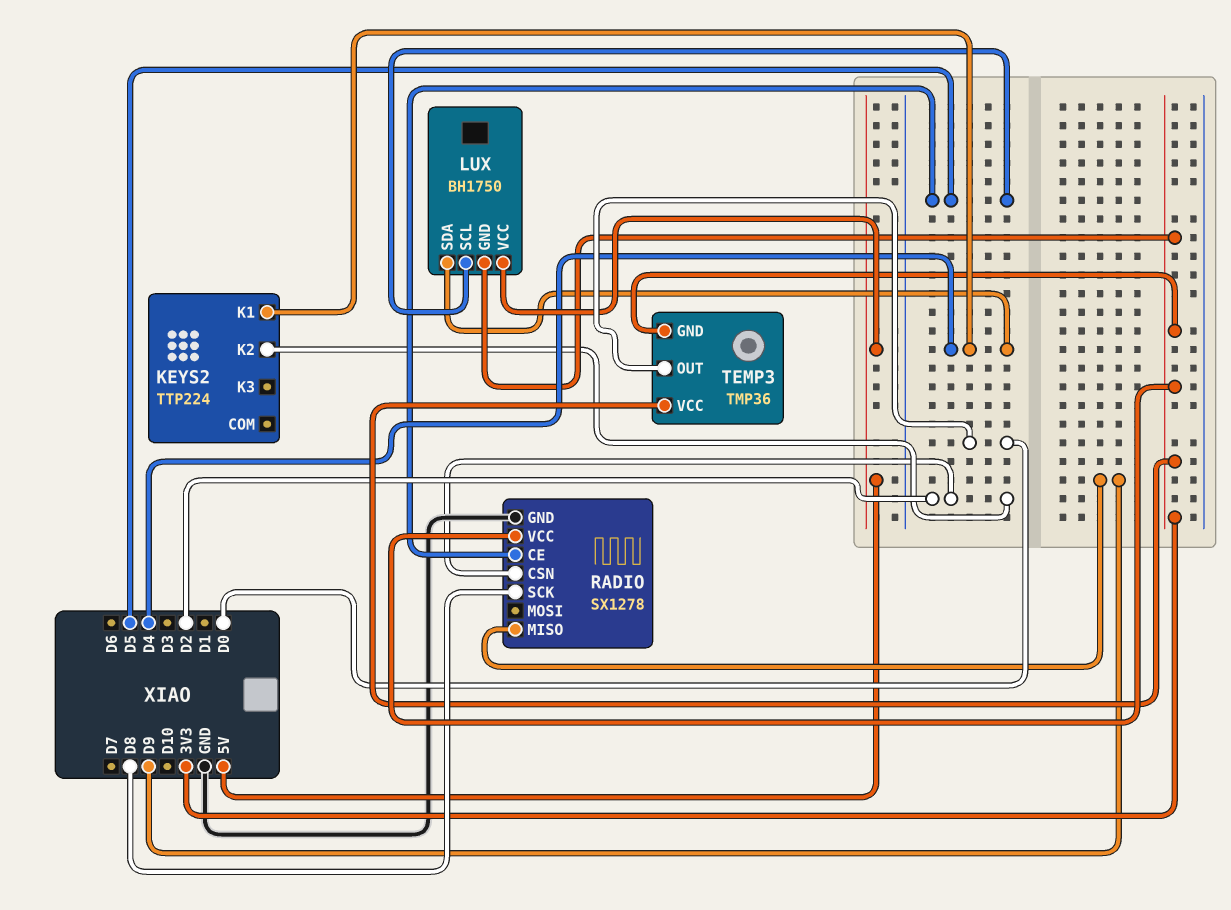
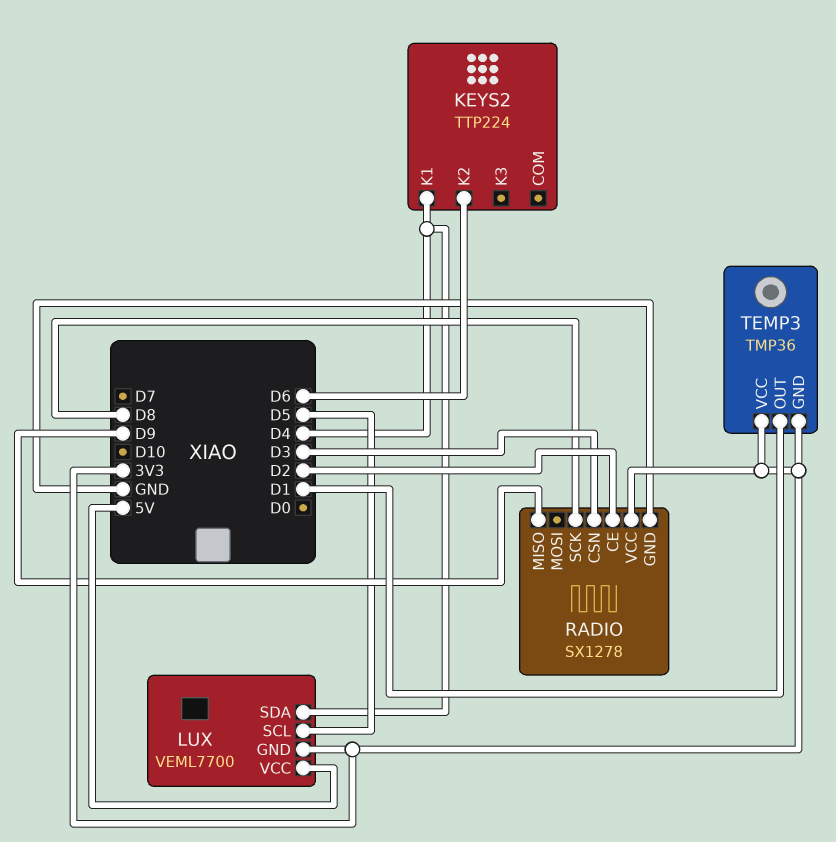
KEYS2 pin K2: D2 -> D6
LUX: BH1750 -> VEML7700
RADIO pin CE: D5 -> D2
RADIO pin CSN: D2 -> D3
TEMP3 pin OUT: D0 -> D1

